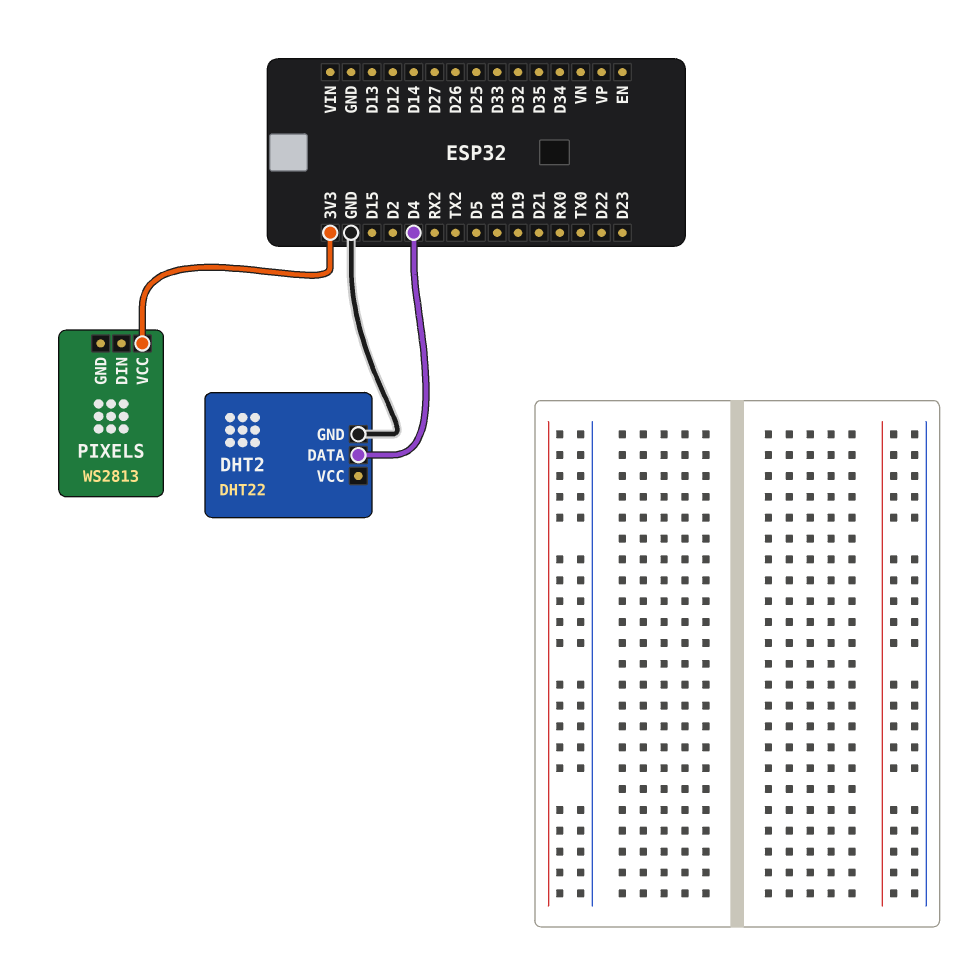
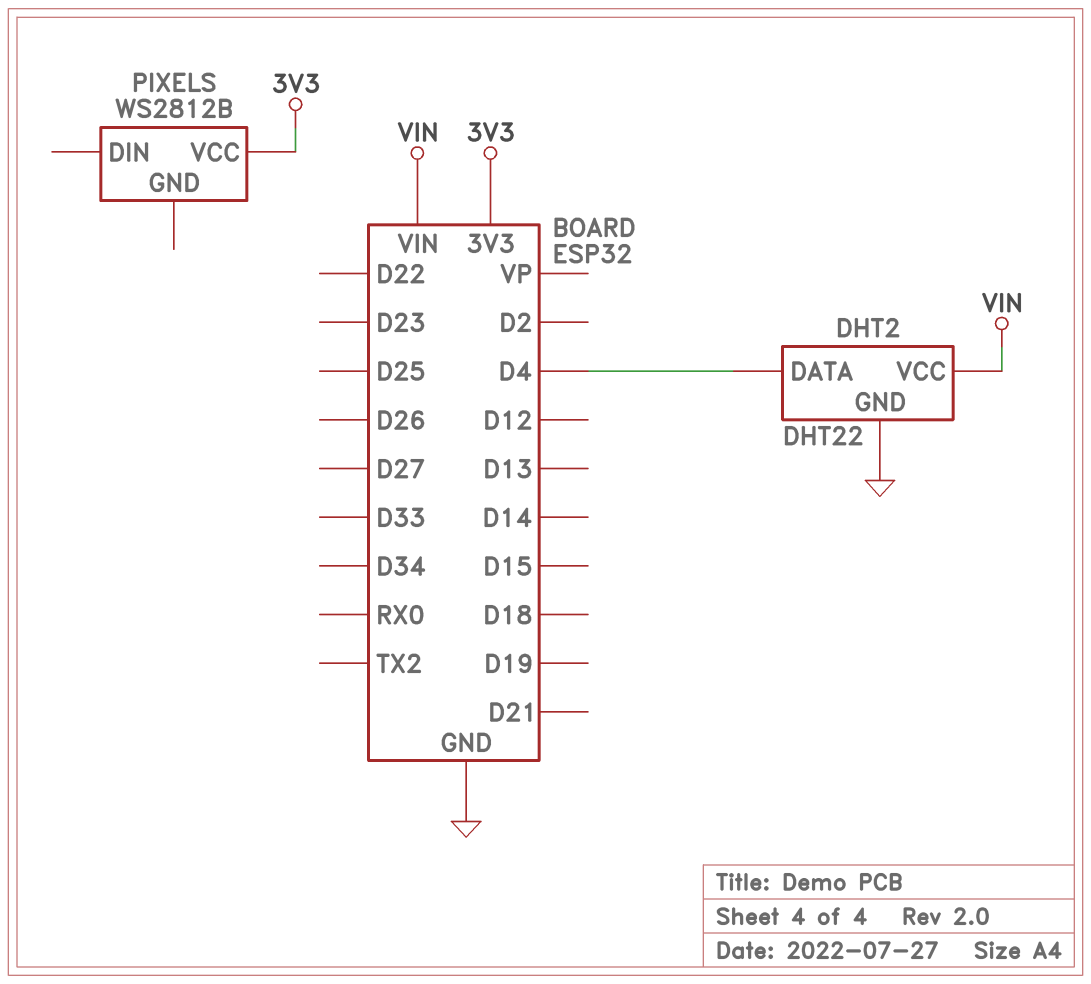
DHT2 pin VCC: none -> VIN
PIXELS: WS2813 -> WS2812B

